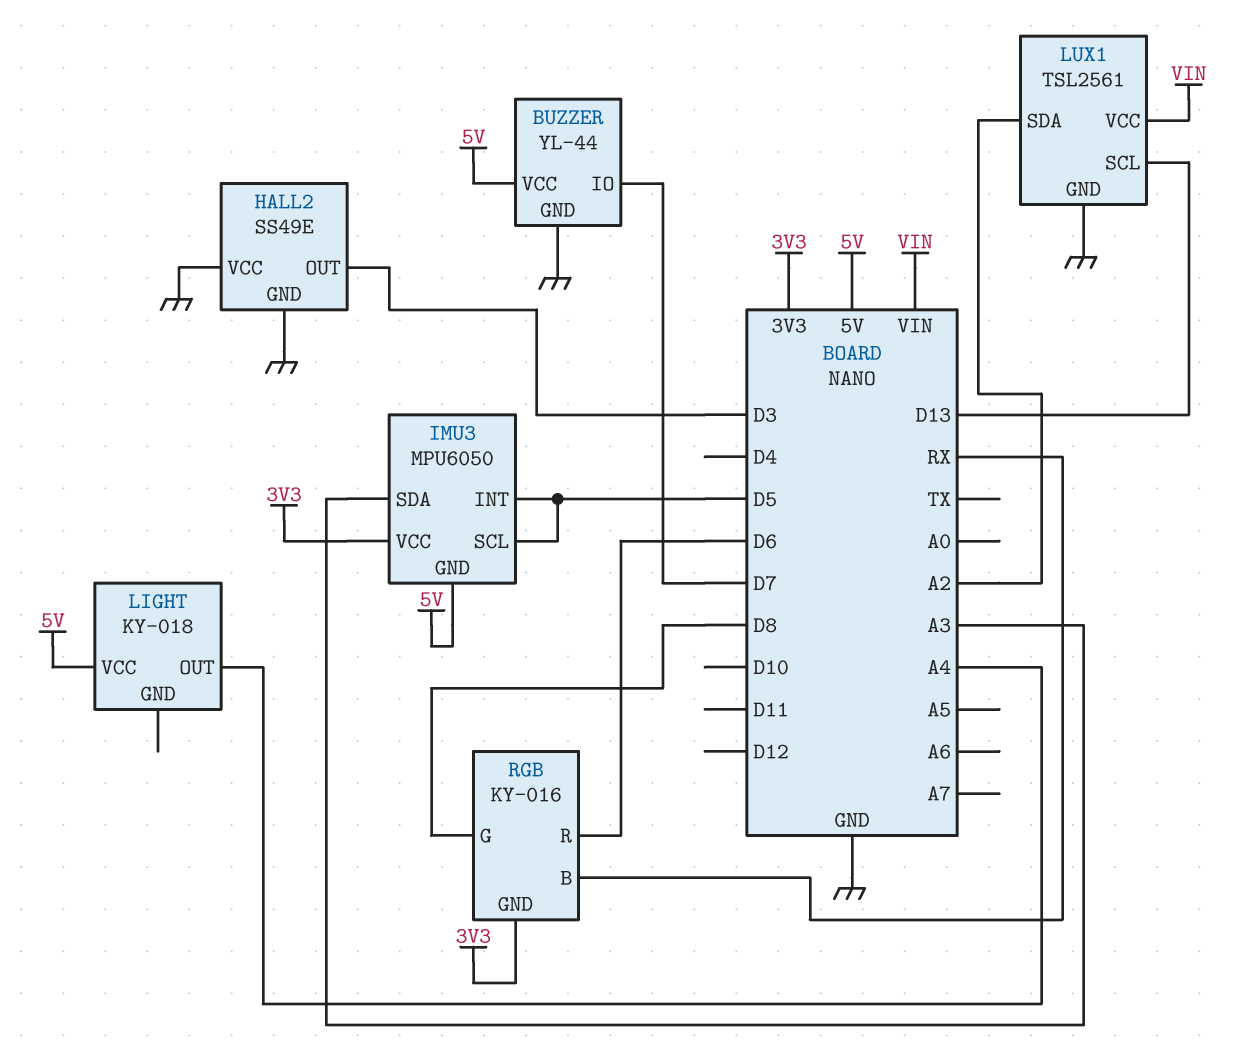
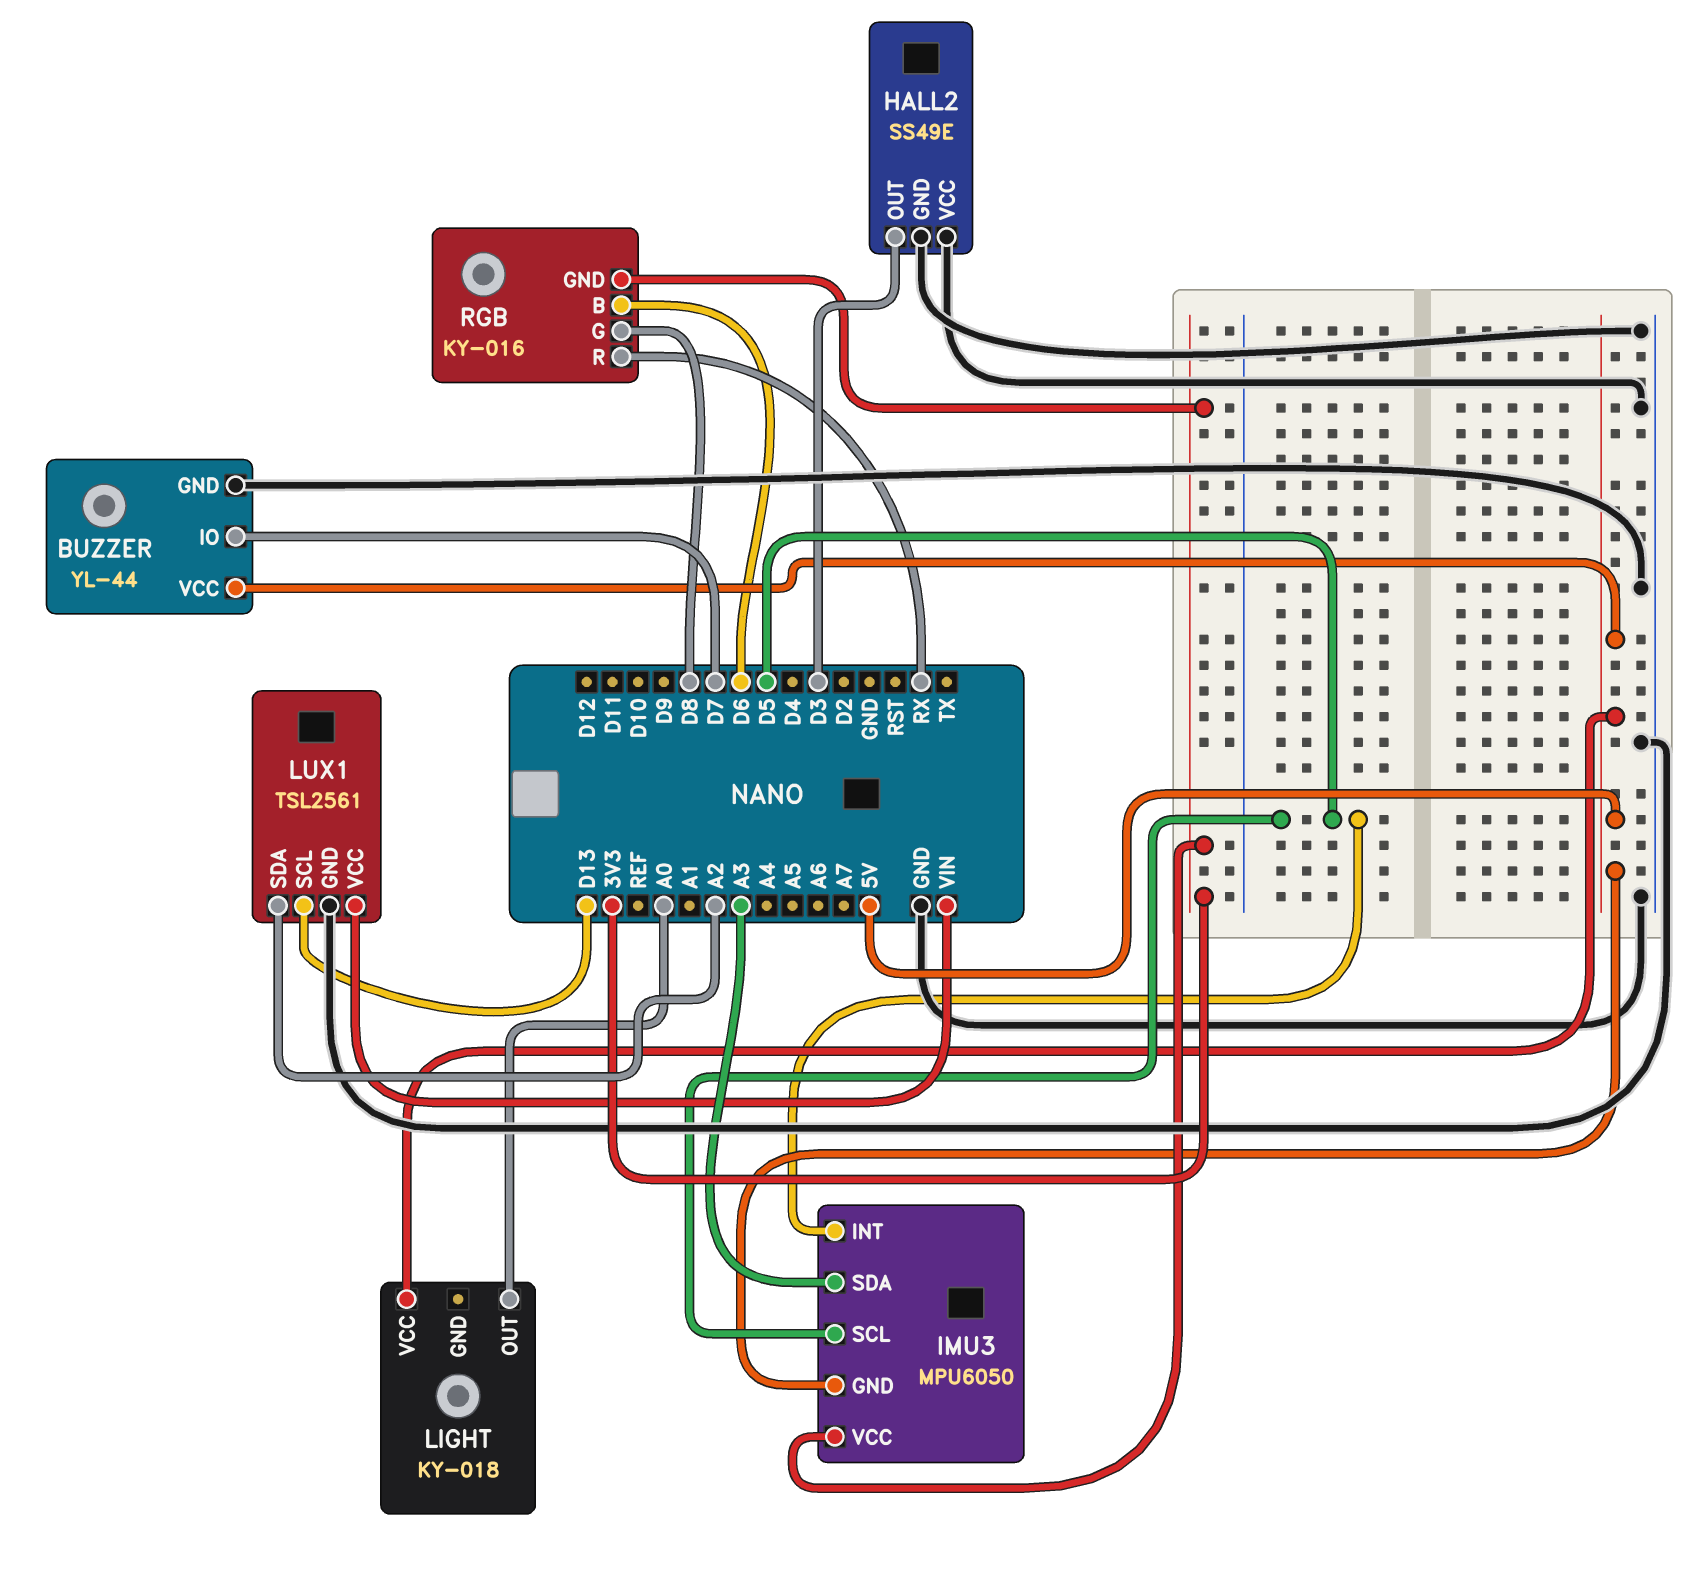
LIGHT pin OUT: A4 -> A0
RGB pin B: RX -> D6
RGB pin R: D6 -> RX

